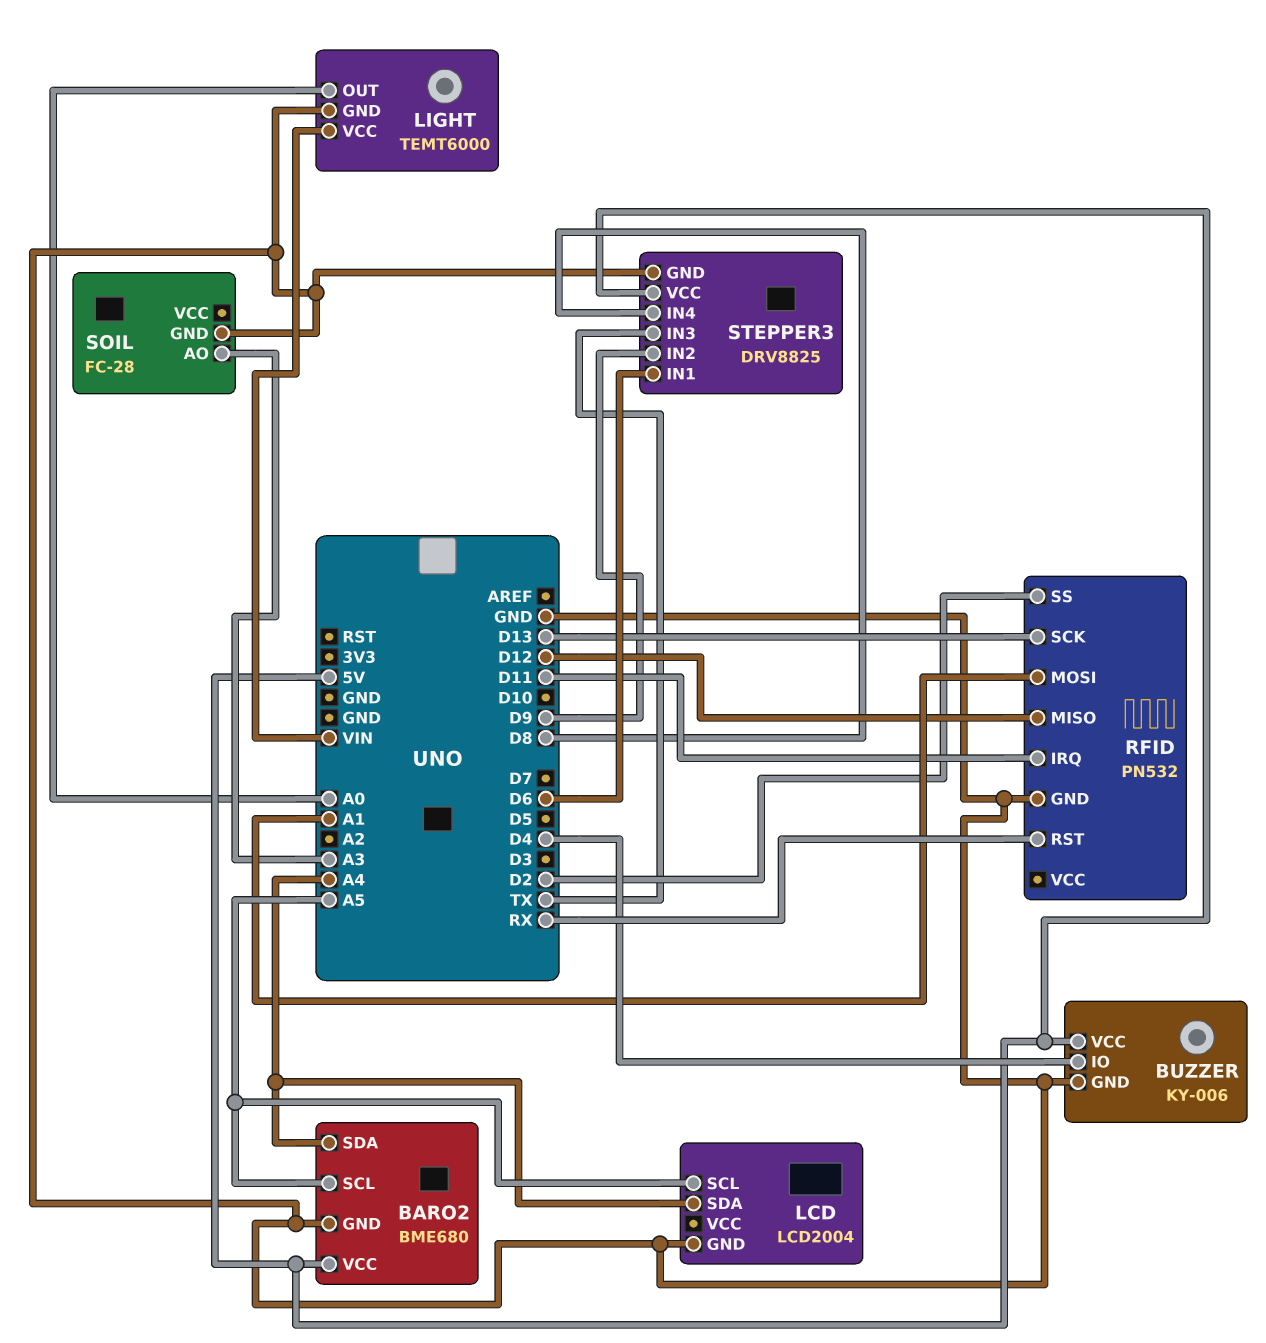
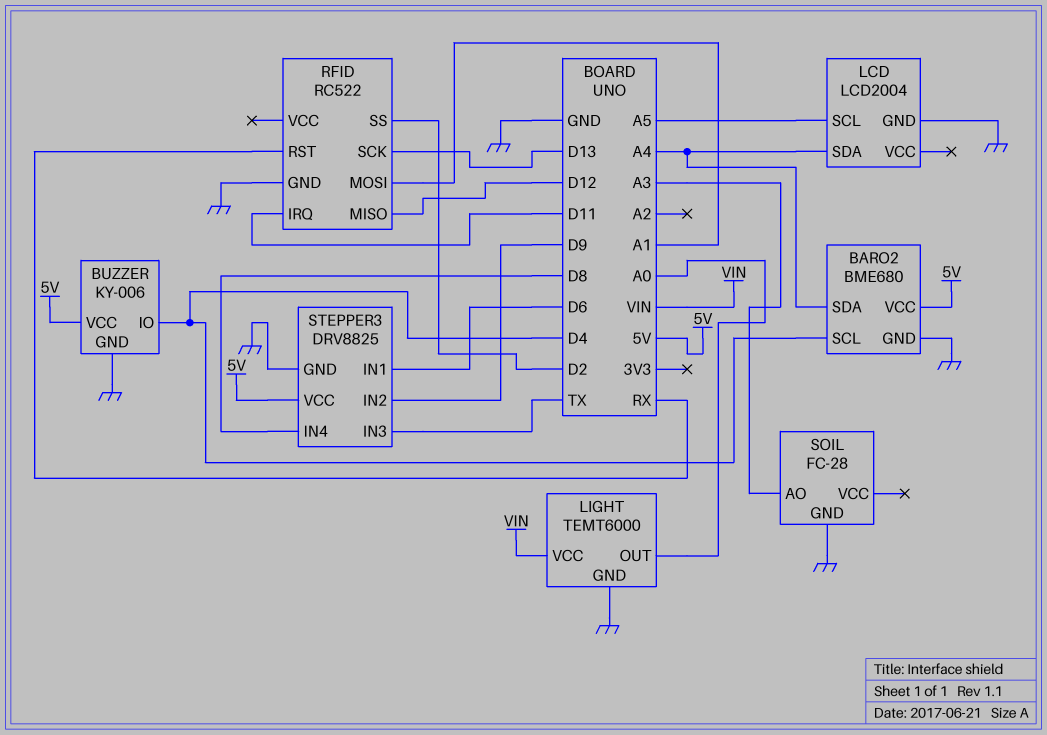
BARO2 pin SCL: A5 -> D4
RFID: PN532 -> RC522

